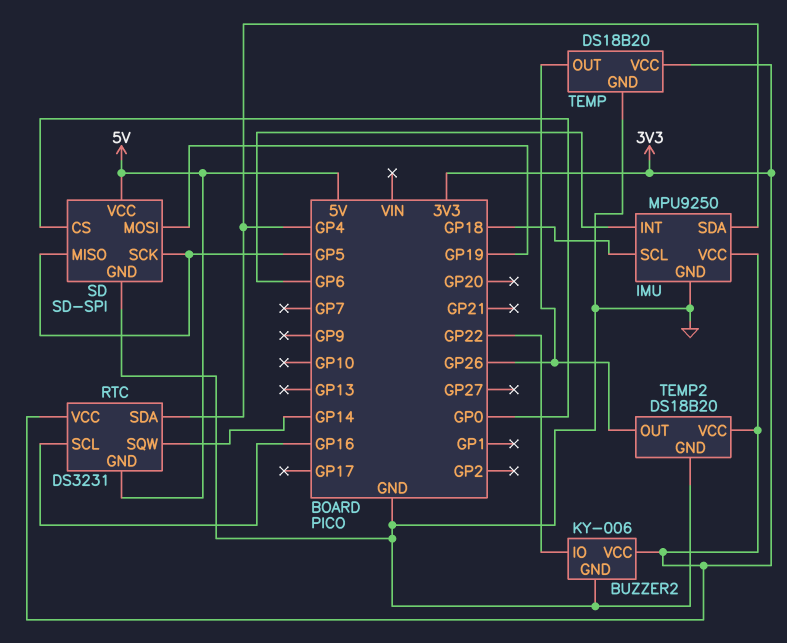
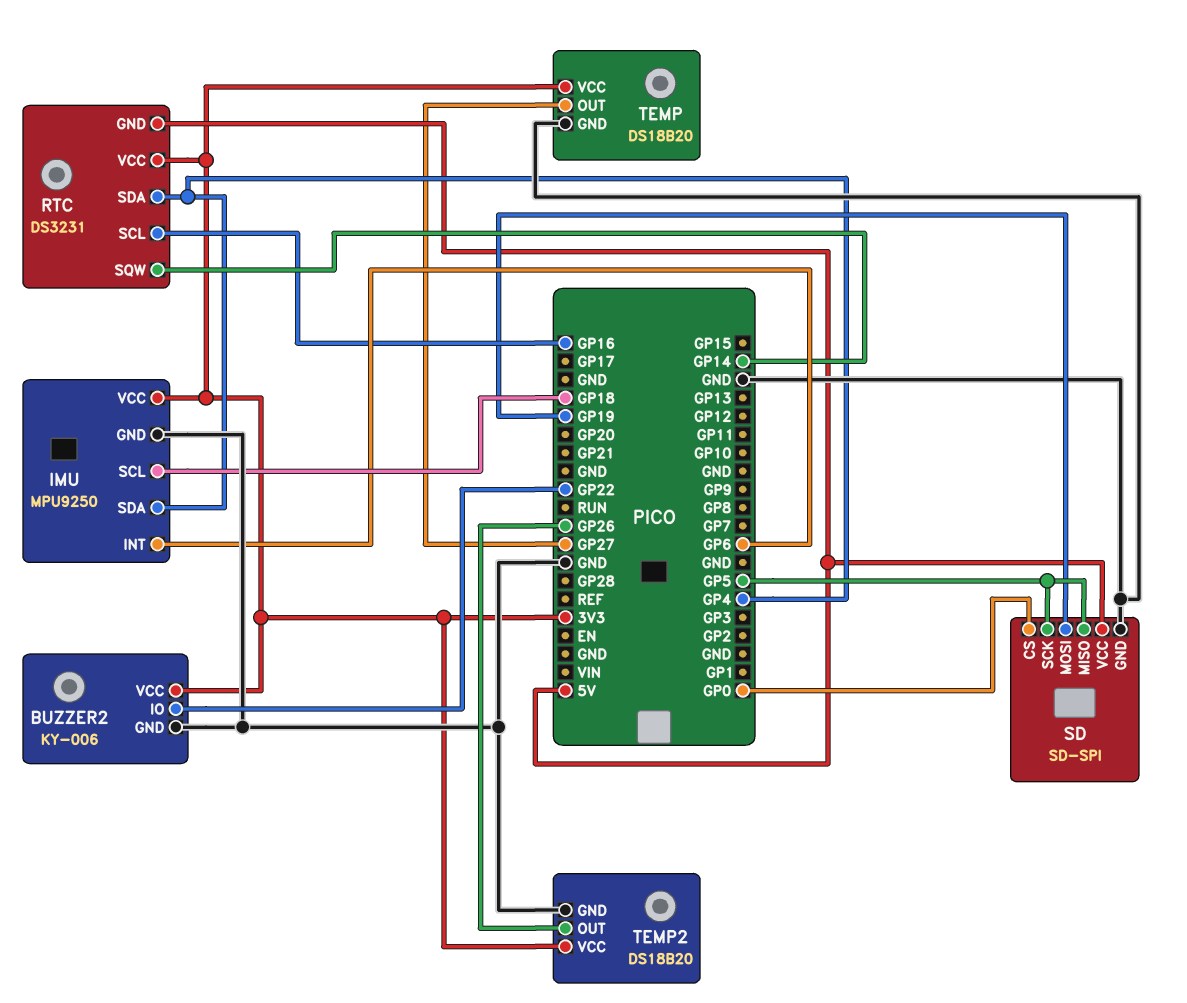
TEMP pin OUT: GP26 -> GP27

